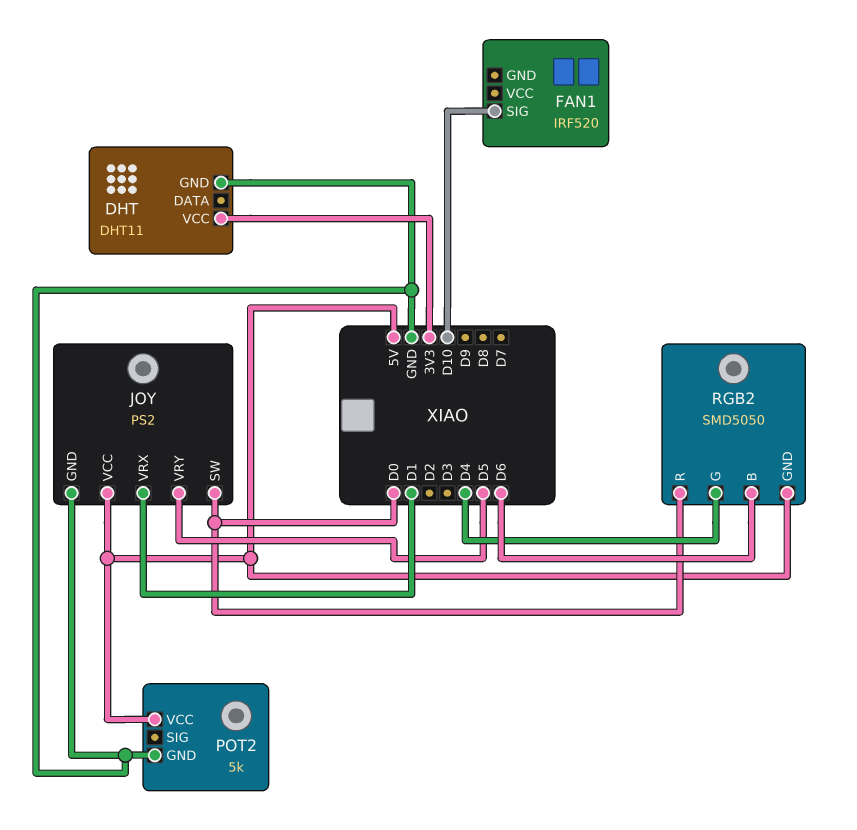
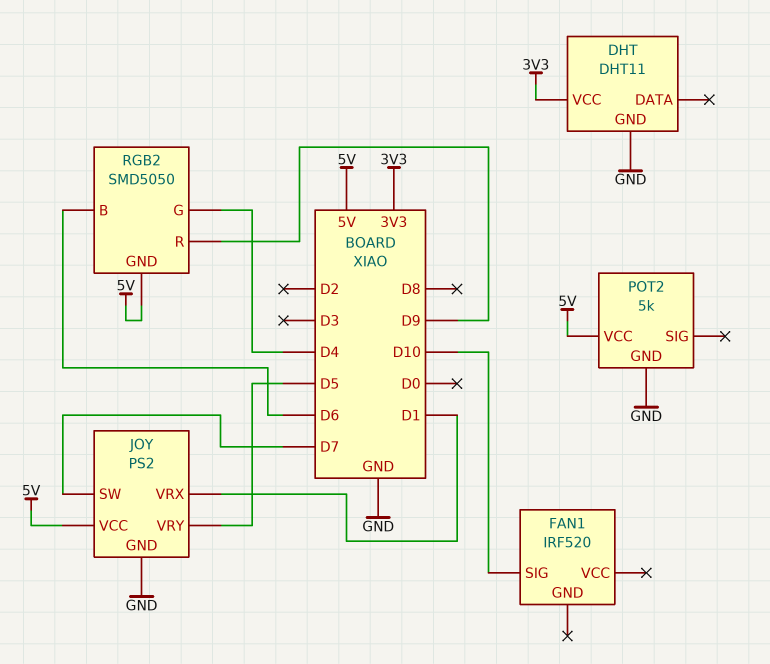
JOY pin SW: D0 -> D7
RGB2 pin R: D0 -> D9

